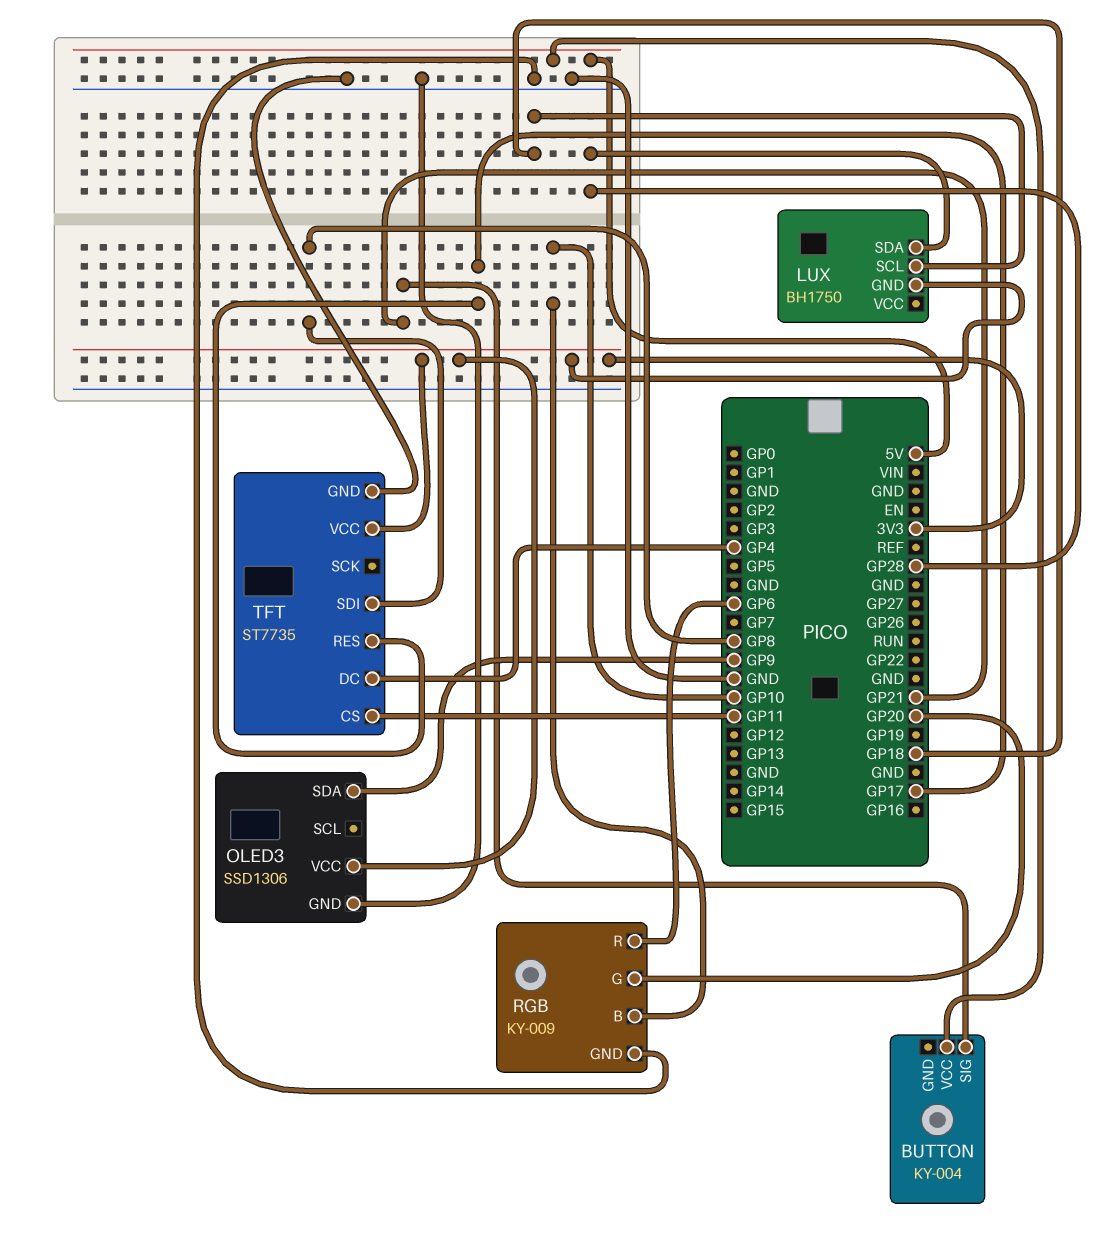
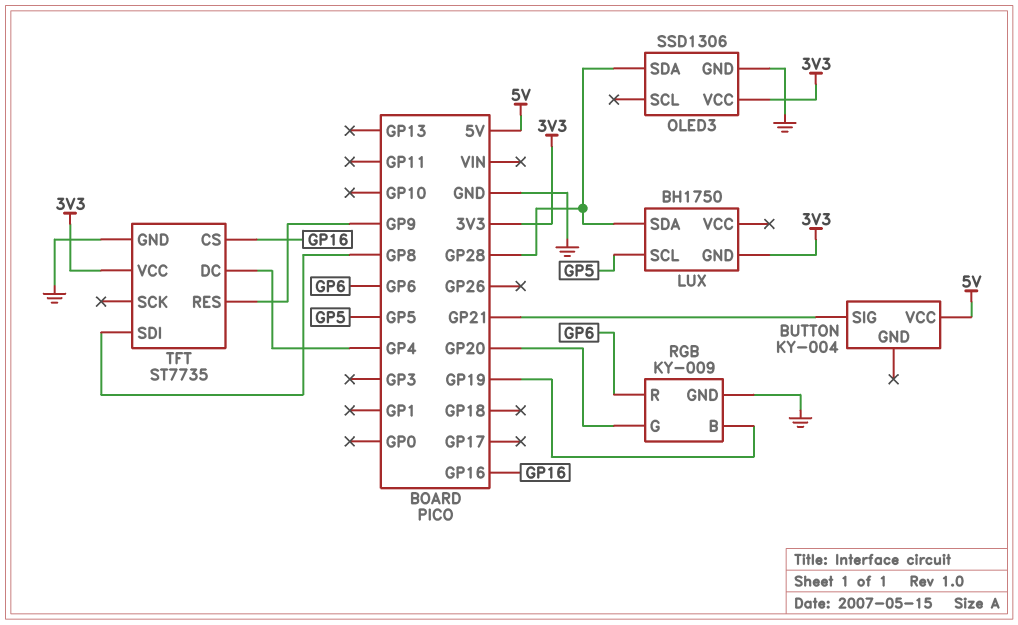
LUX pin SCL: GP18 -> GP5
OLED3 pin SDA: GP9 -> GP28
RGB pin B: GP10 -> GP19
TFT pin CS: GP11 -> GP16
TFT pin RES: GP17 -> GP9

